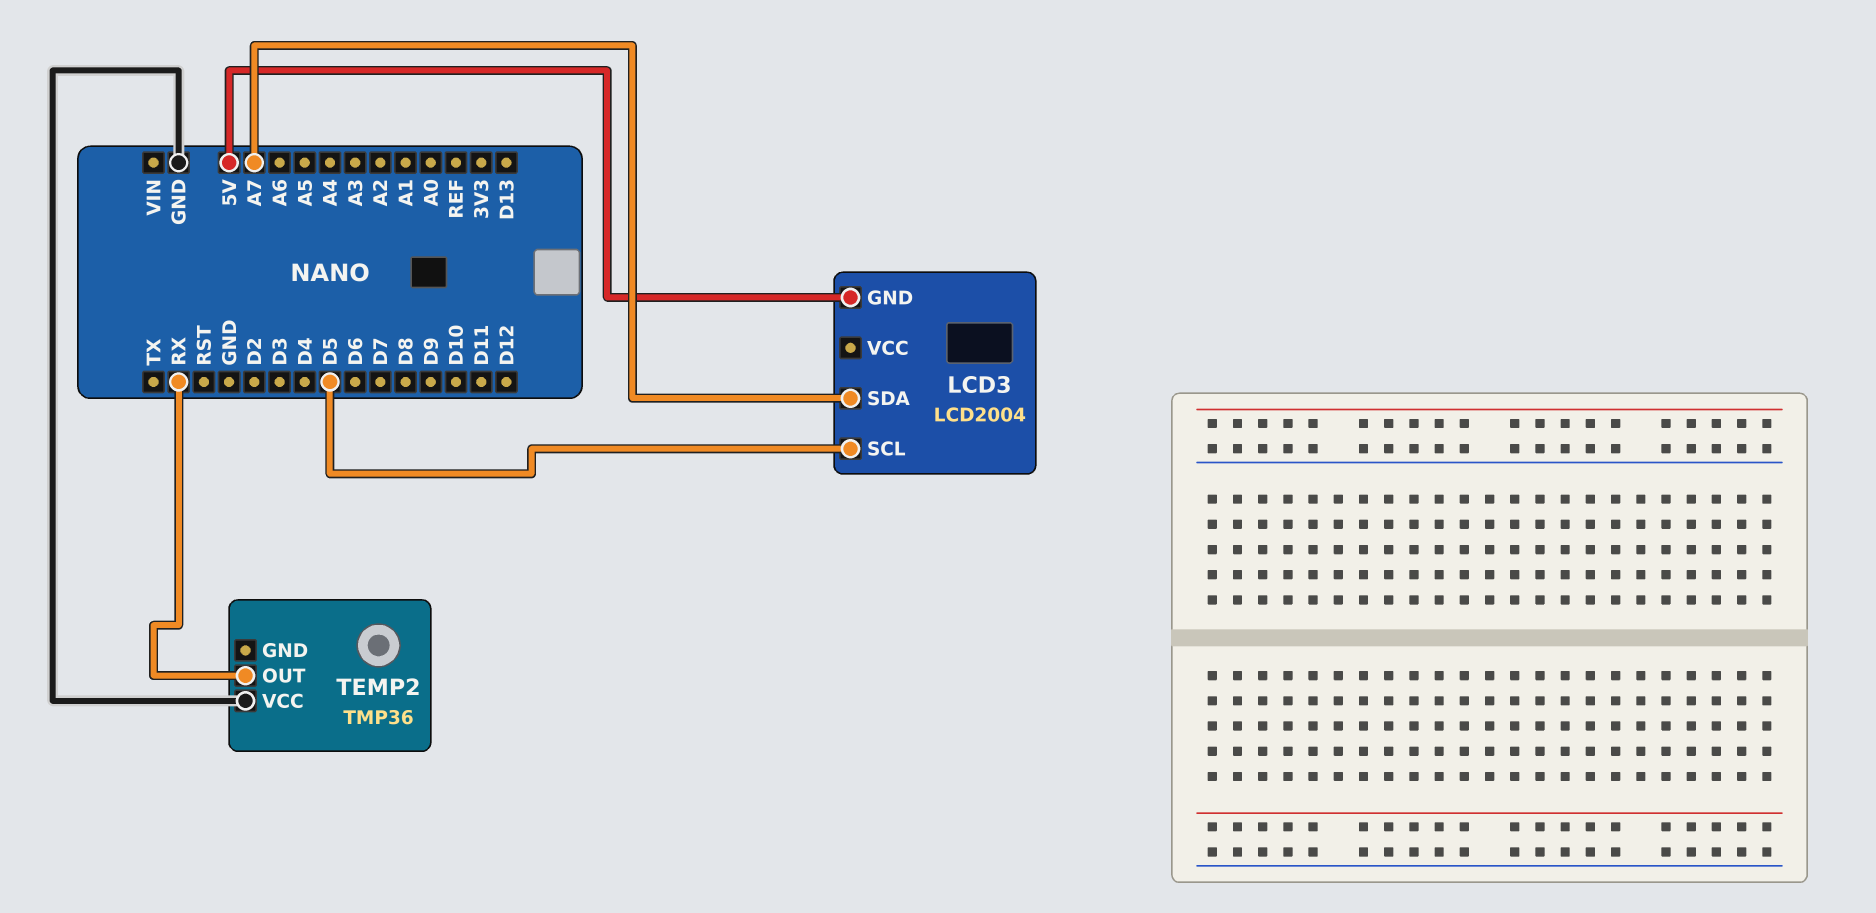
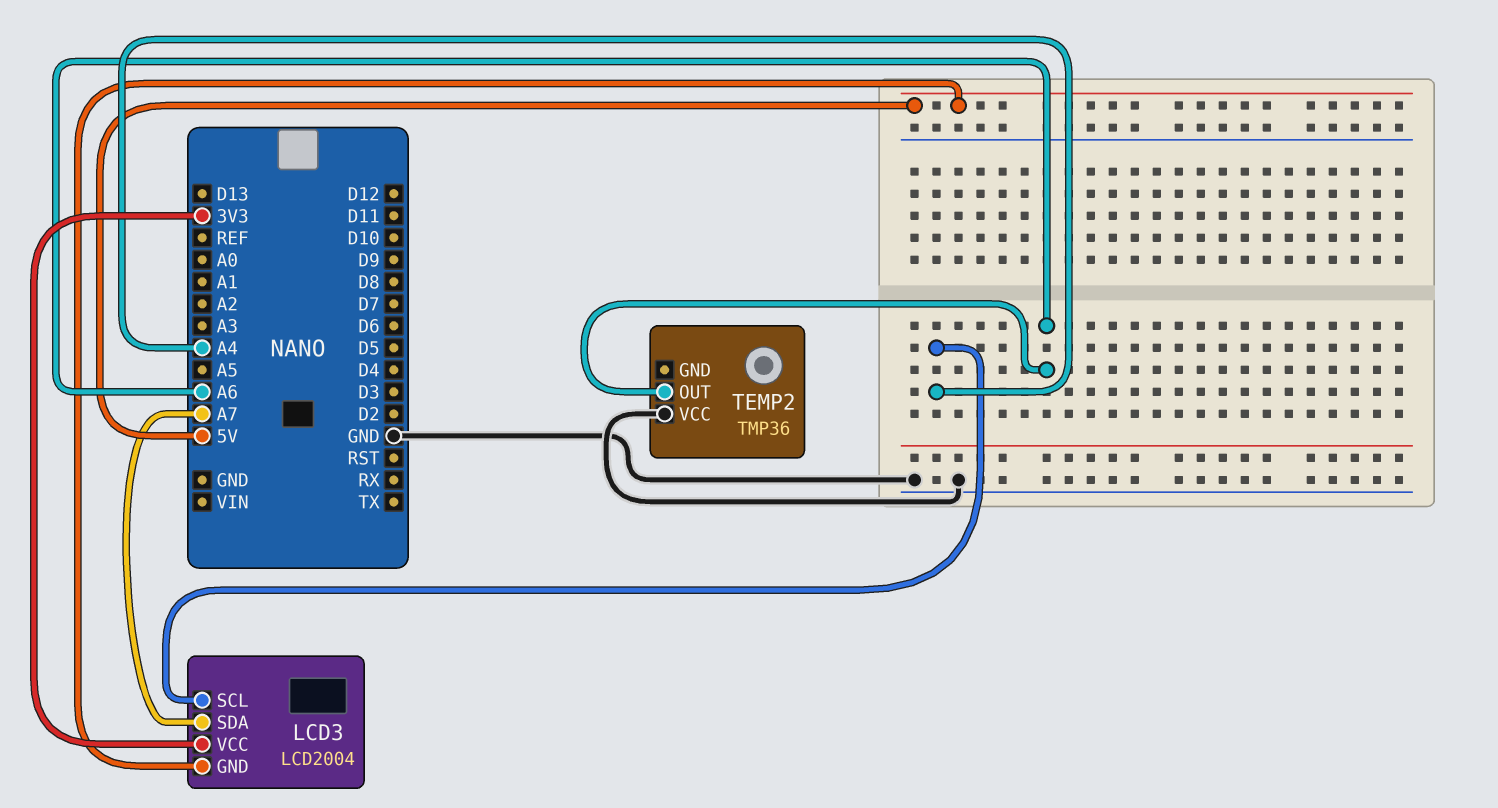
LCD3 pin SCL: D5 -> A4
LCD3 pin VCC: none -> 3V3
TEMP2 pin OUT: RX -> A6

